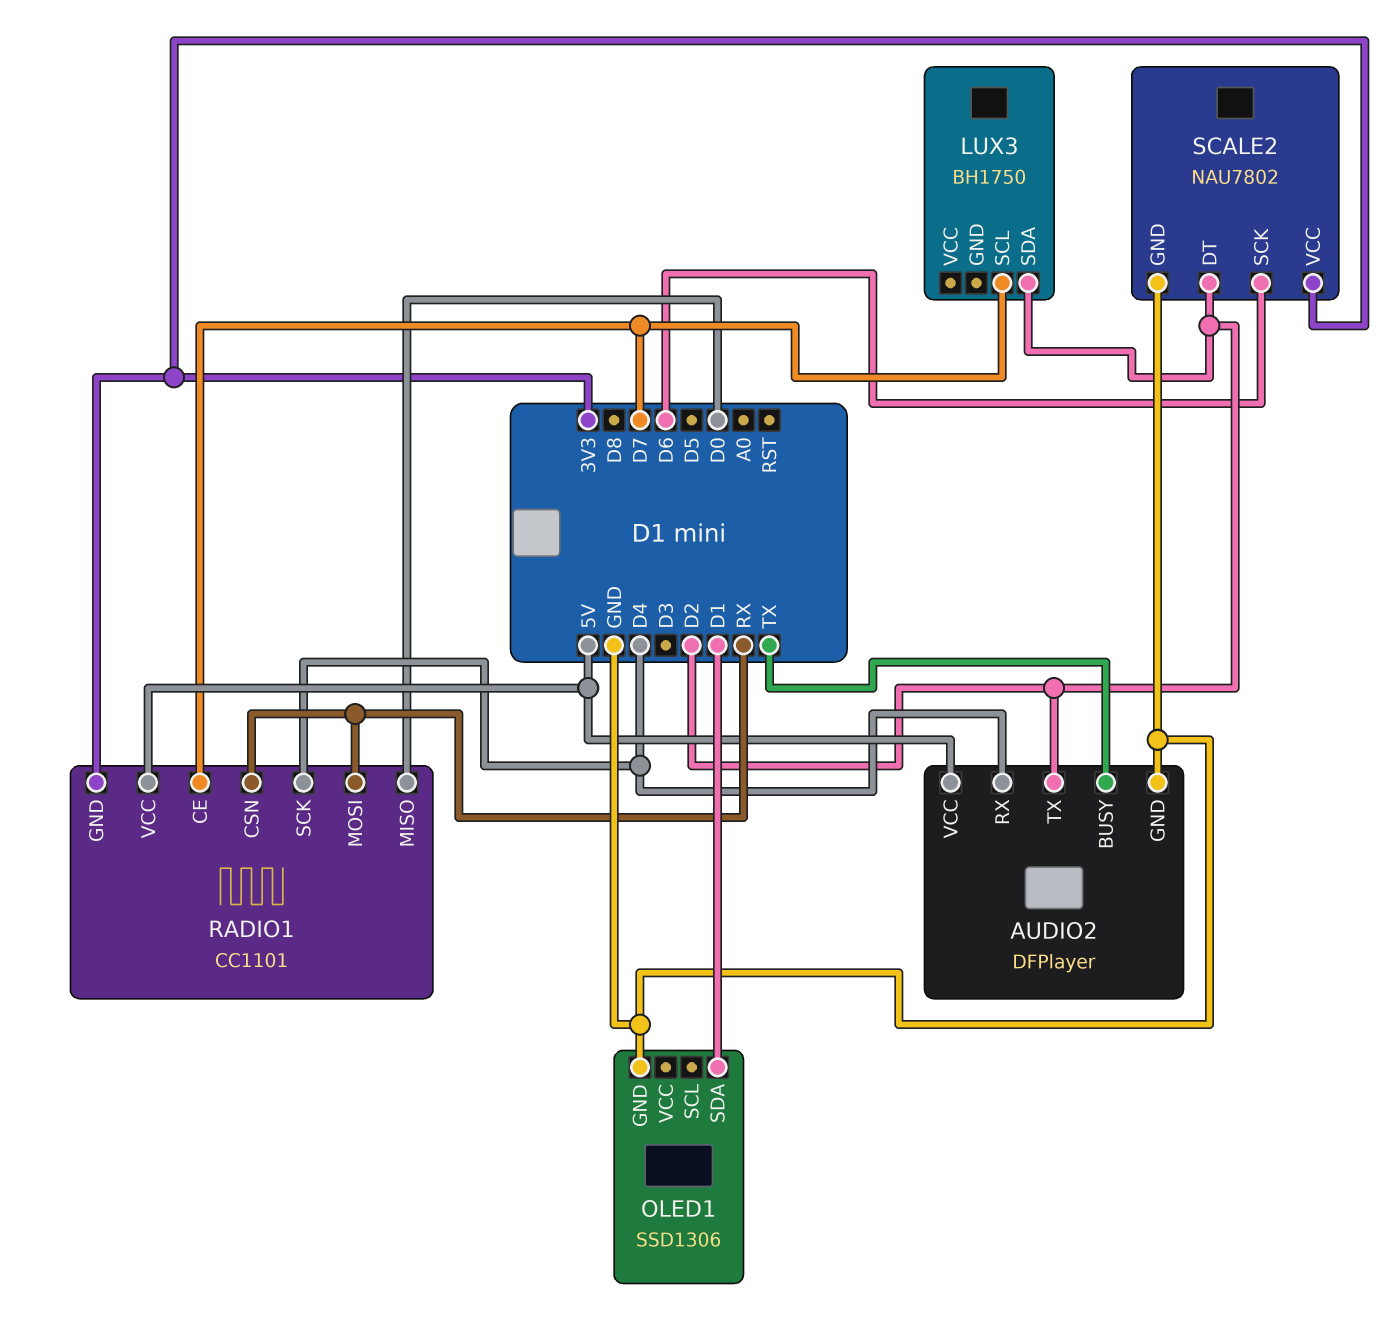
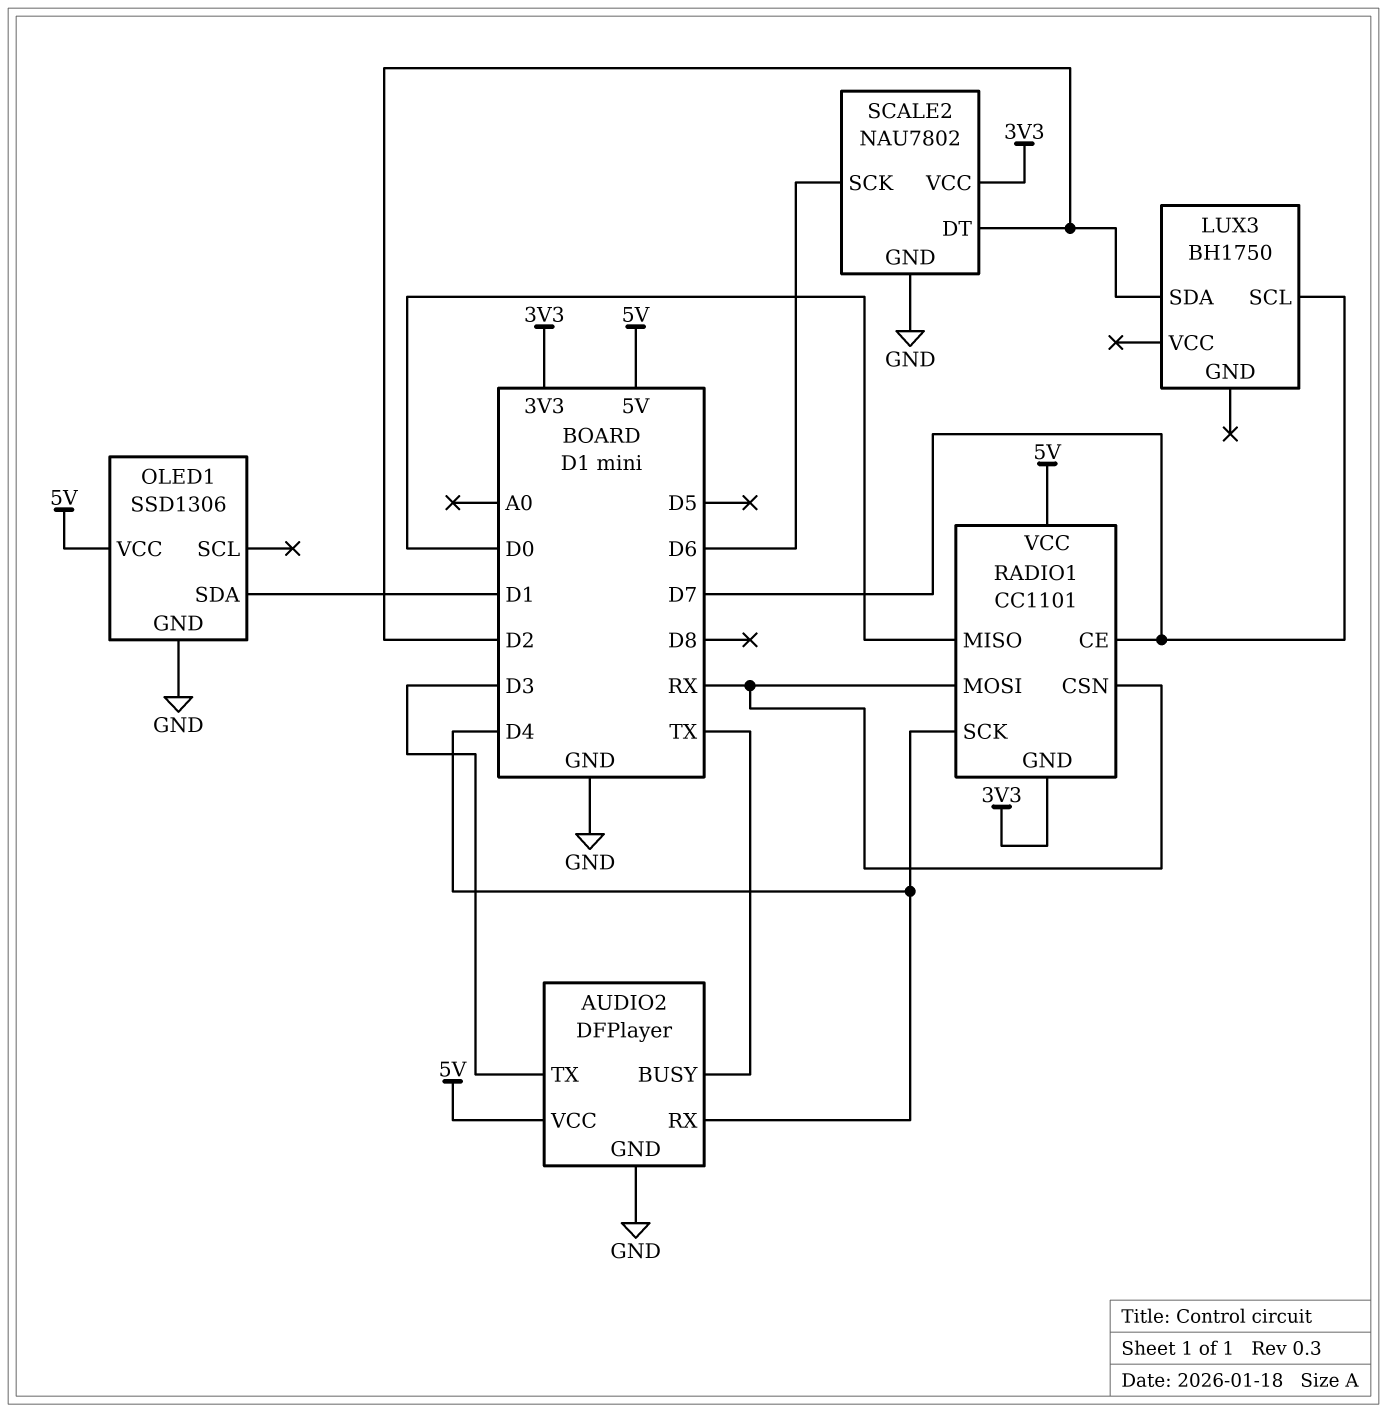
AUDIO2 pin TX: D2 -> D3
OLED1 pin VCC: none -> 5V

